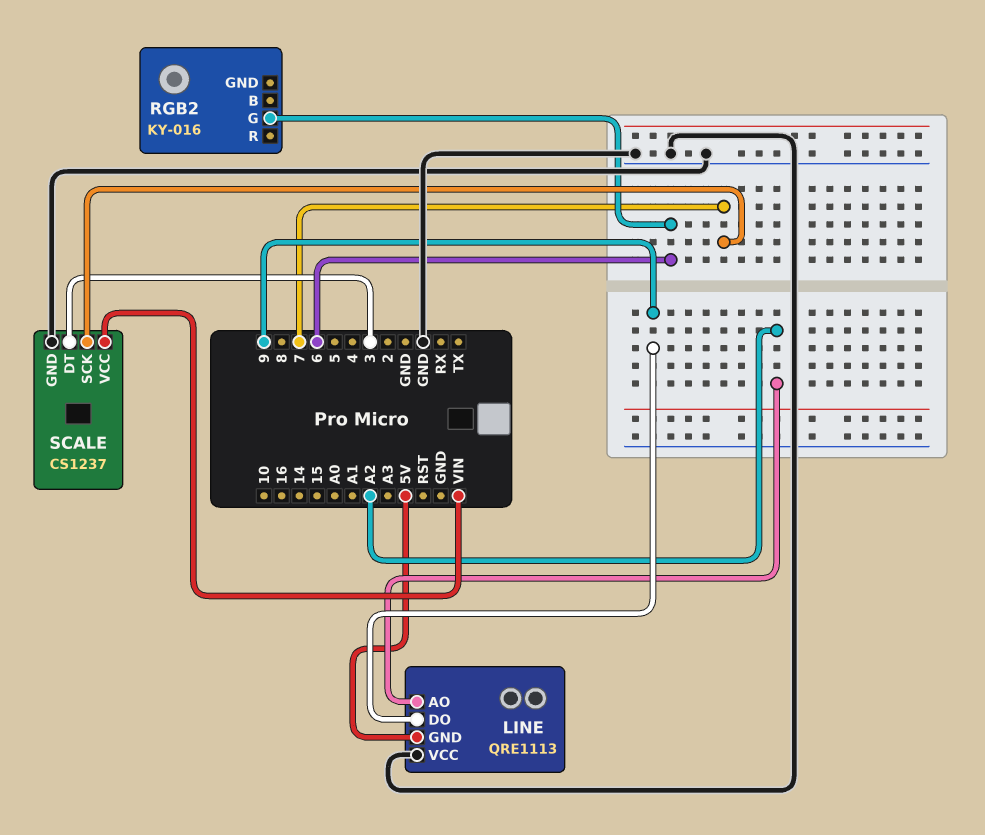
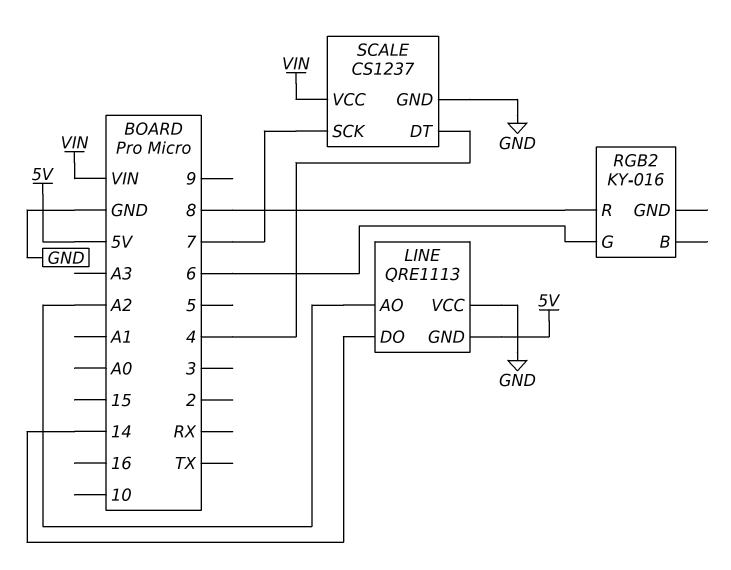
LINE pin DO: 9 -> 14
RGB2 pin R: none -> 8
SCALE pin DT: 3 -> 4

